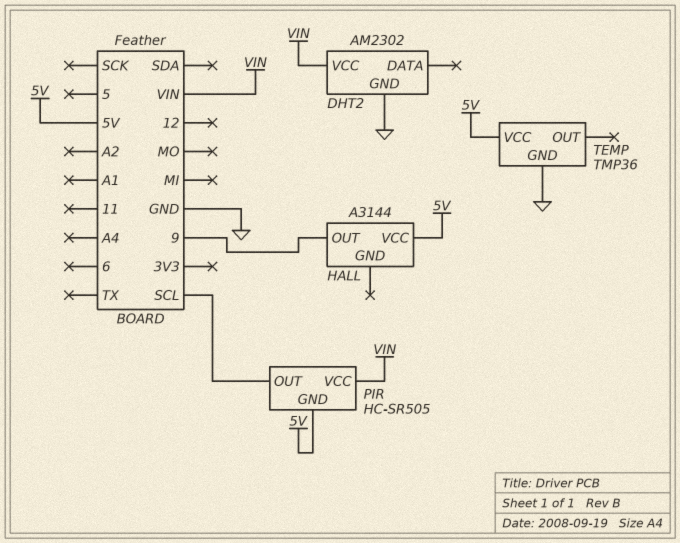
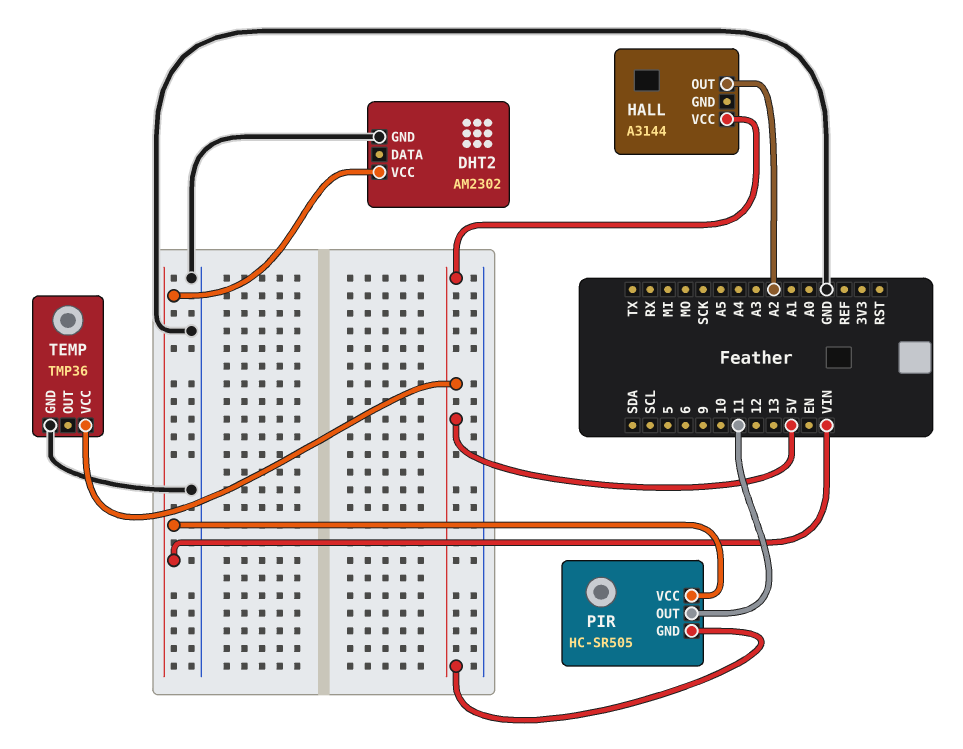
HALL pin OUT: 9 -> A2
PIR pin OUT: SCL -> 11

